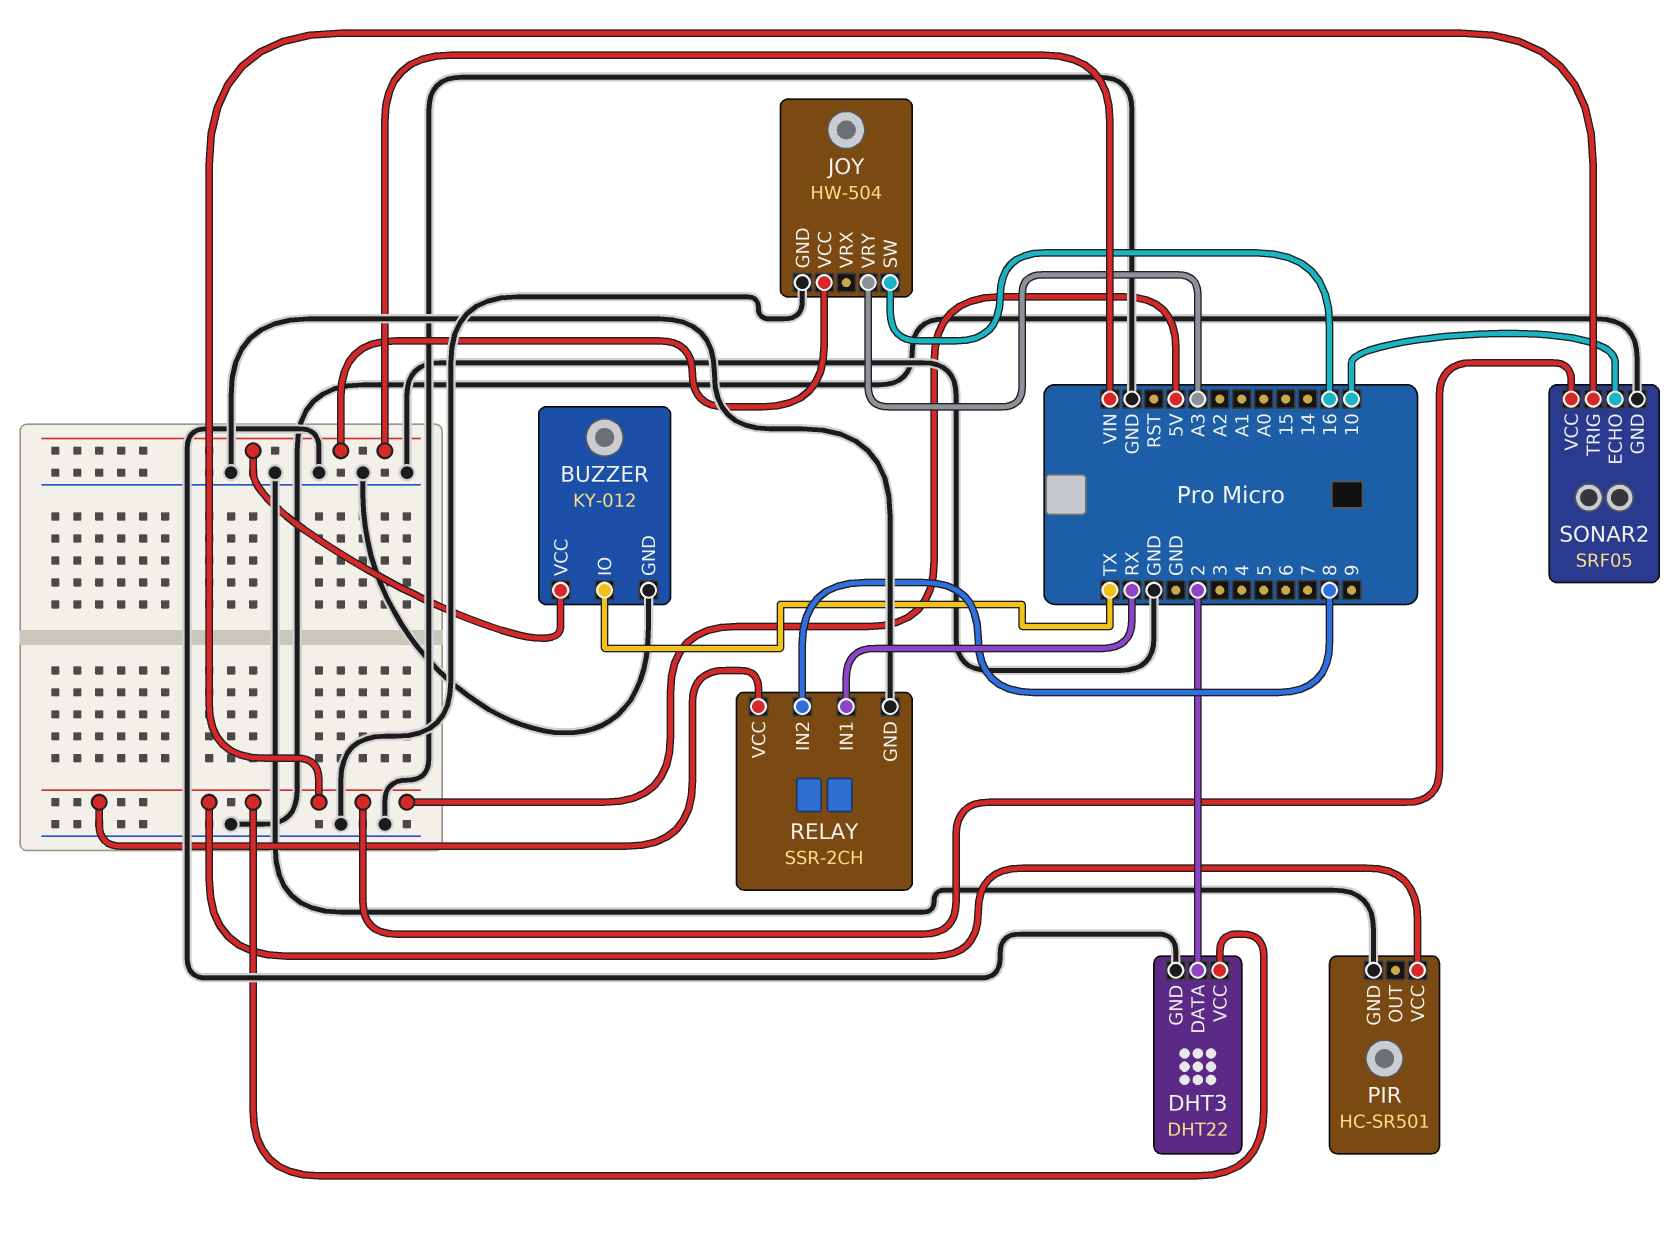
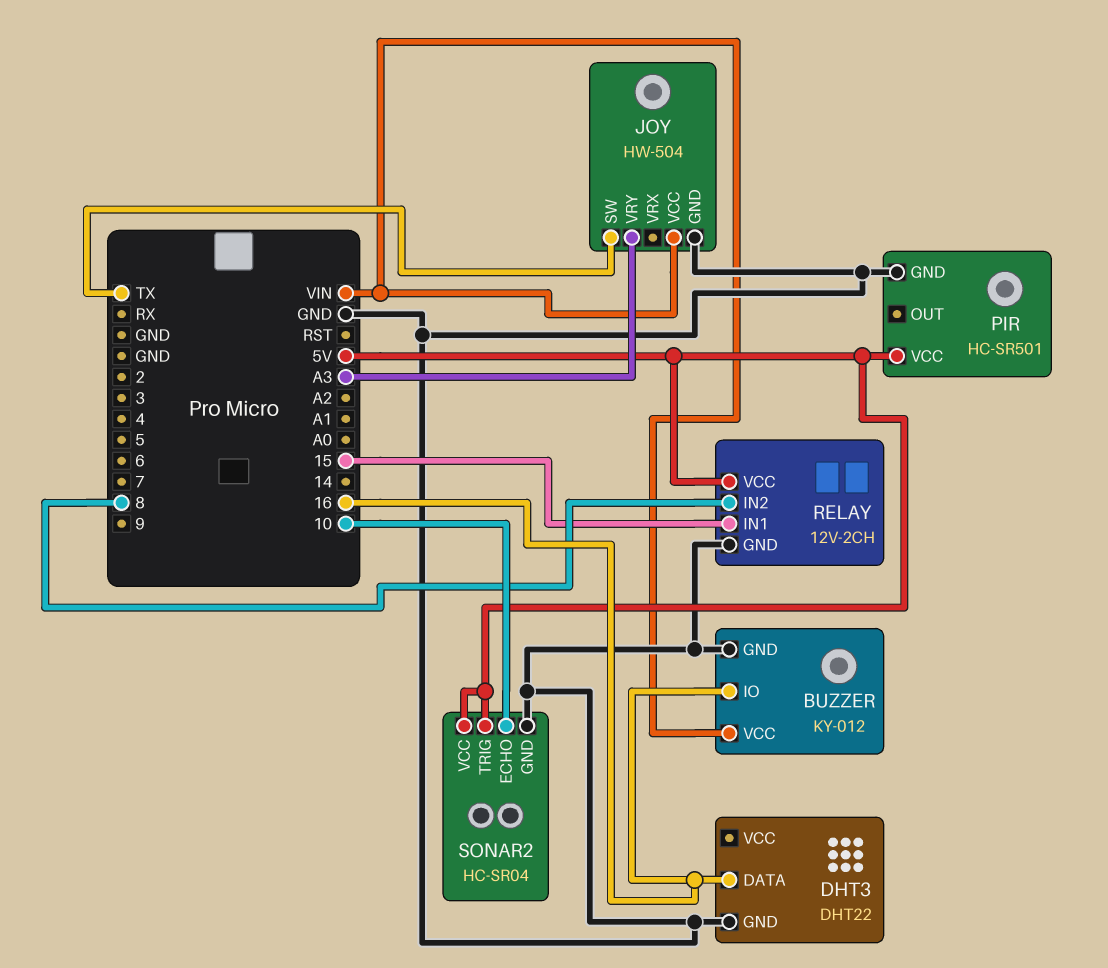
BUZZER pin IO: TX -> 16
DHT3 pin DATA: 2 -> 16
DHT3 pin VCC: 5V -> none
JOY pin SW: 16 -> TX
RELAY: SSR-2CH -> 12V-2CH
RELAY pin IN1: RX -> 15
SONAR2: SRF05 -> HC-SR04

